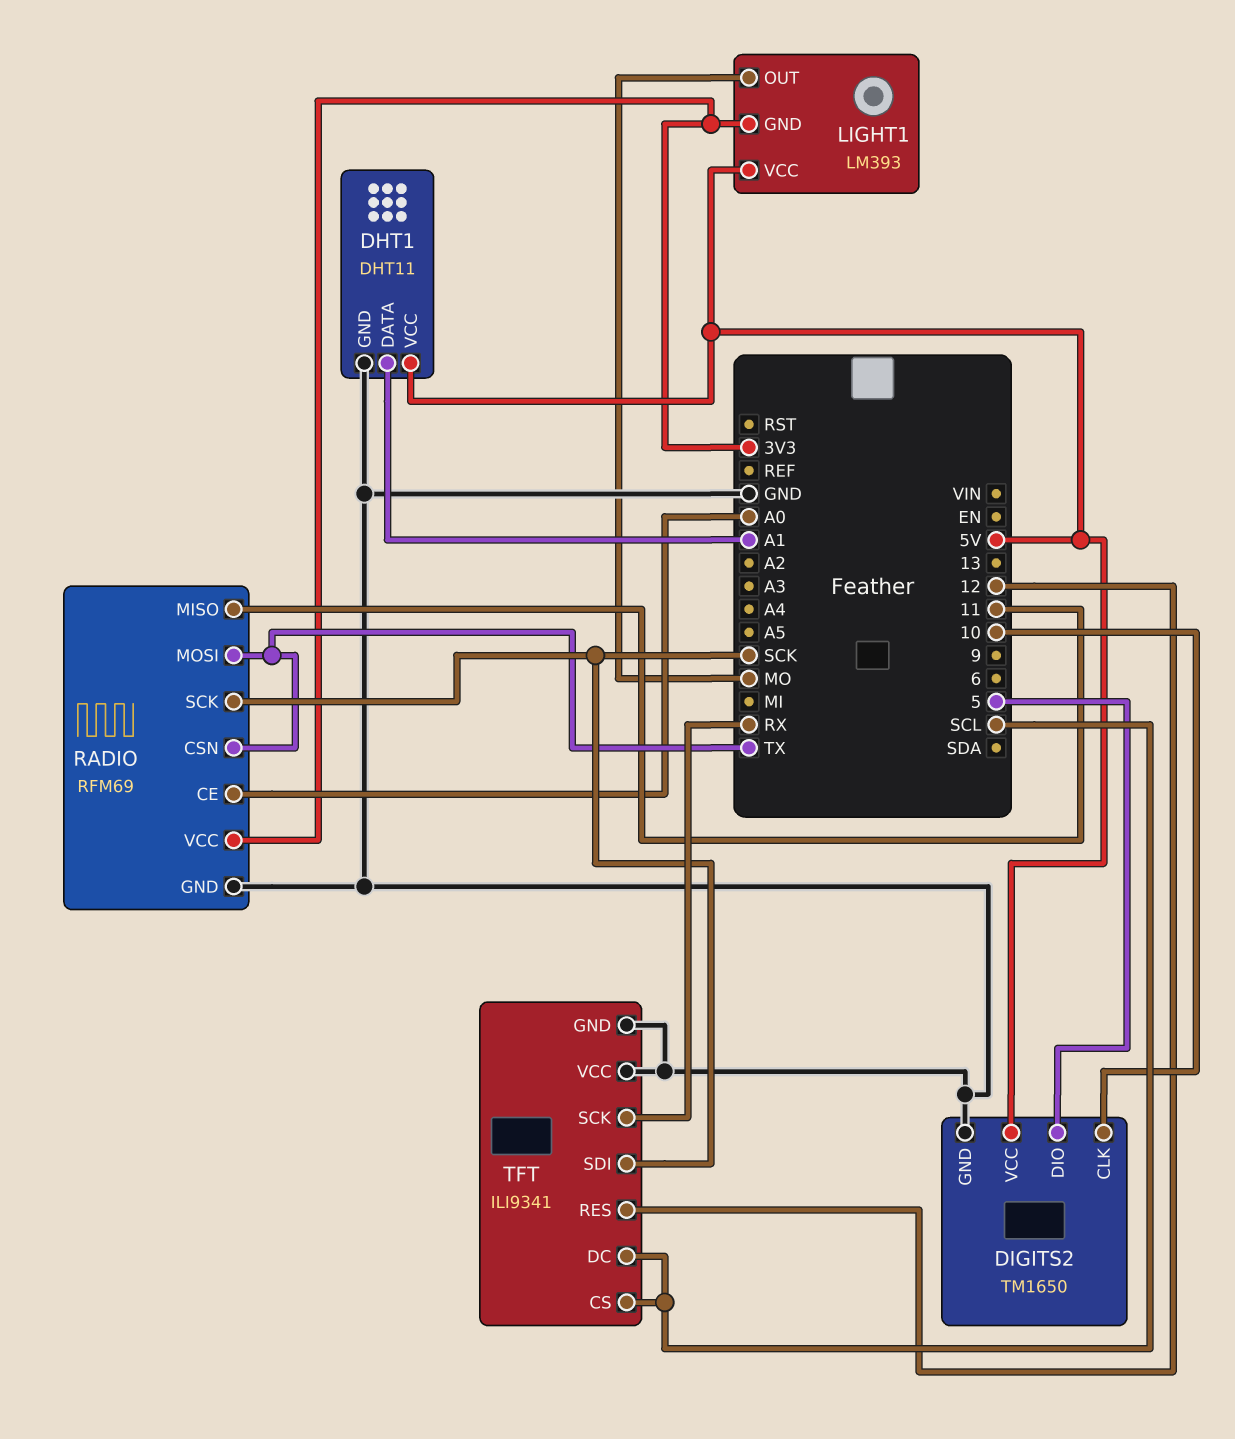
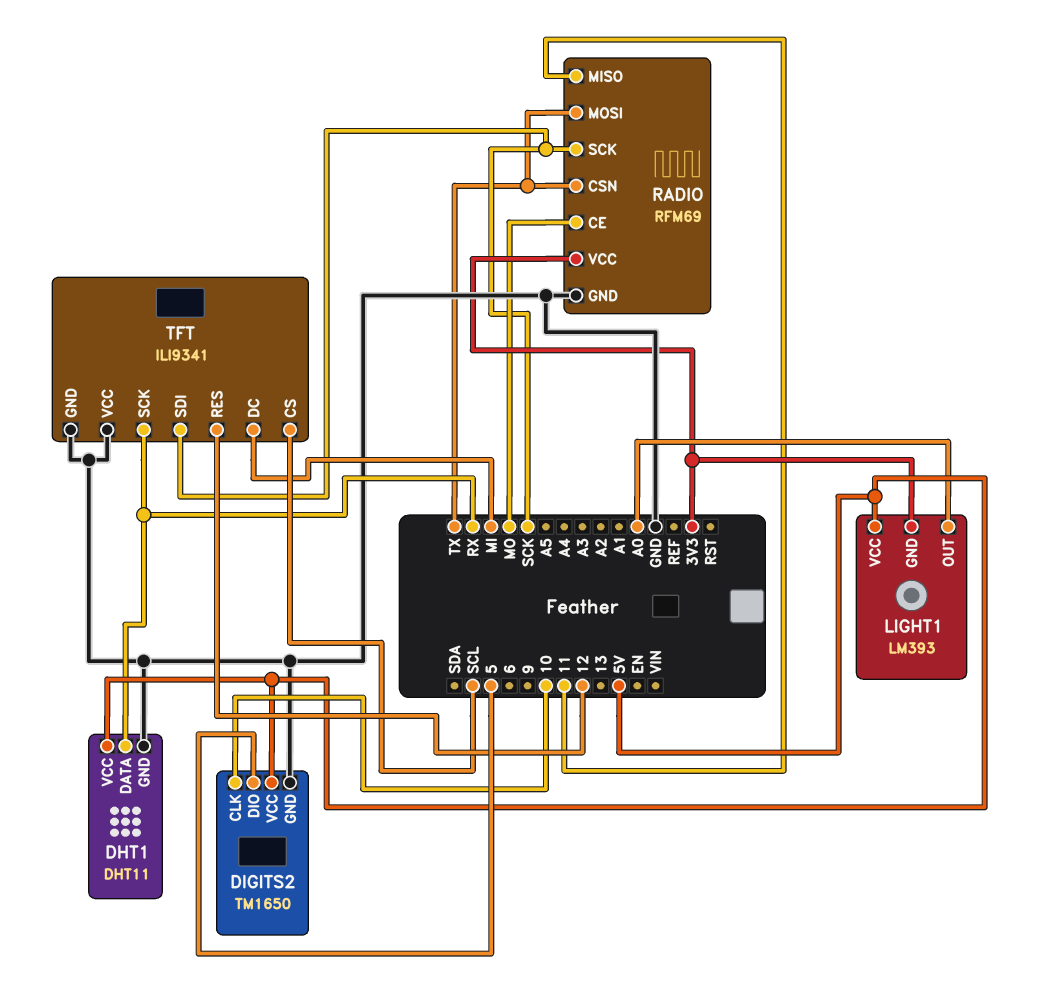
DHT1 pin DATA: A1 -> RX
LIGHT1 pin OUT: MO -> A0
RADIO pin CE: A0 -> MO
TFT pin DC: SCL -> MI

